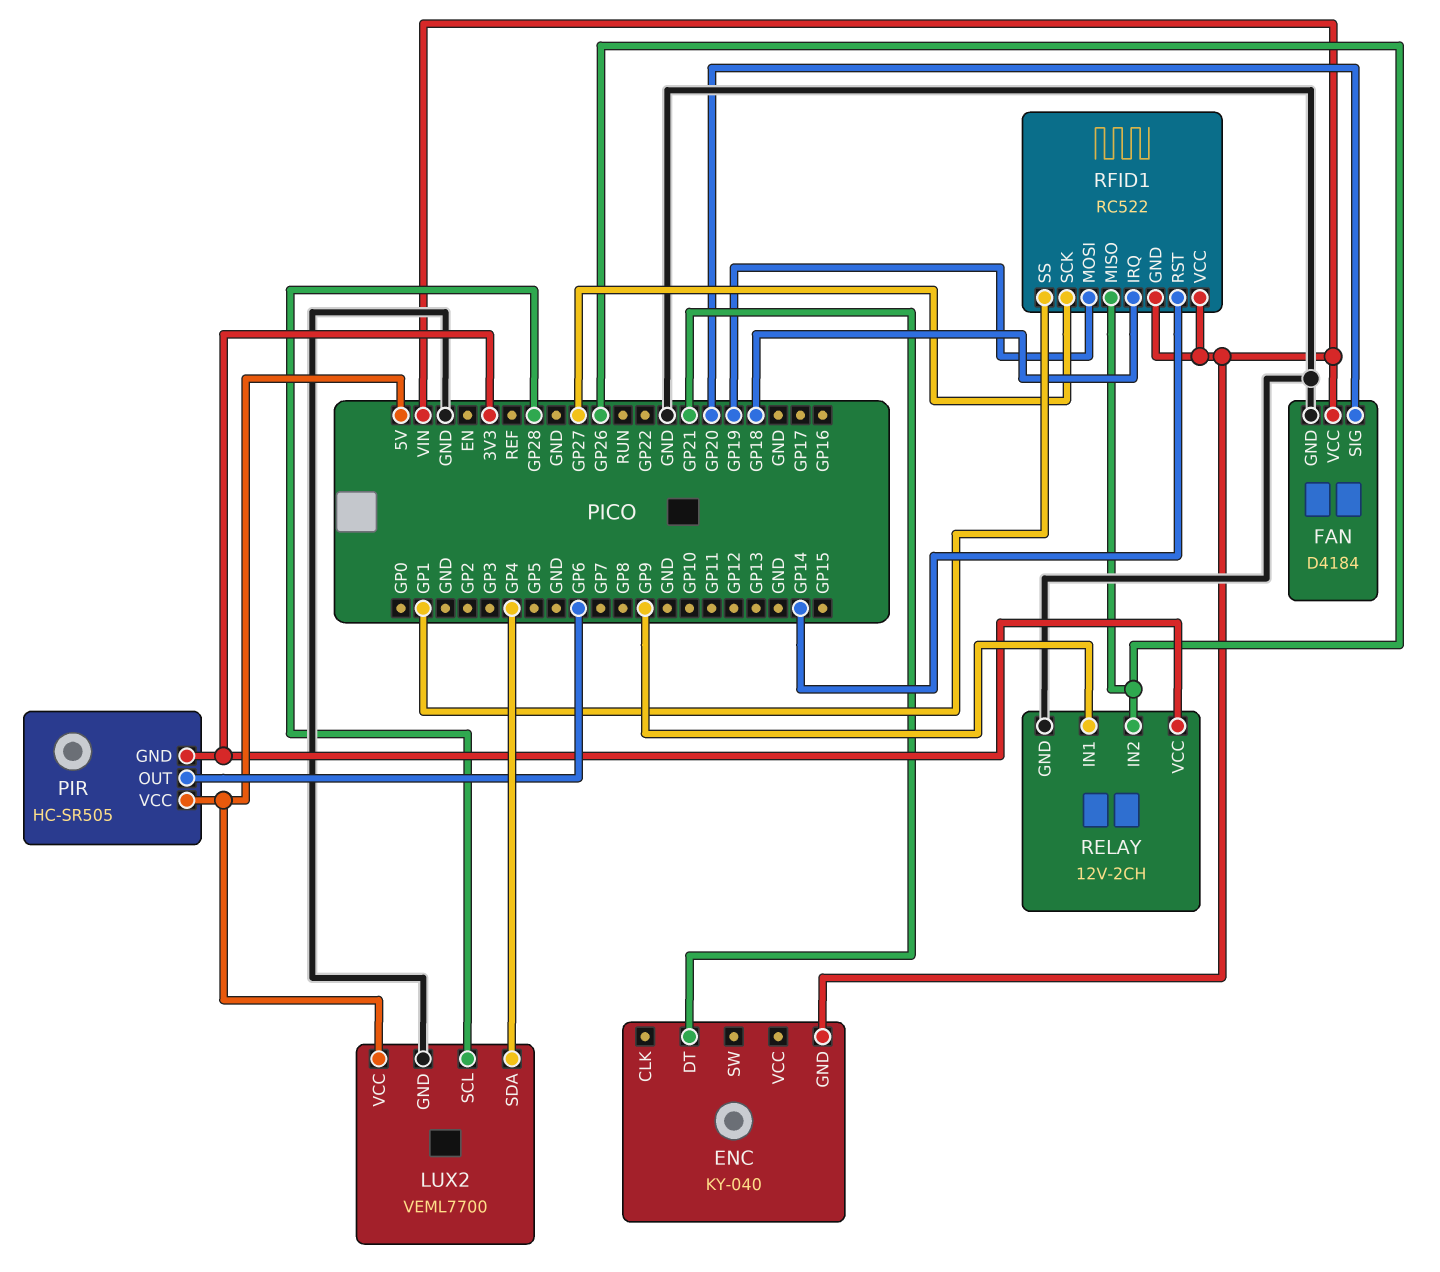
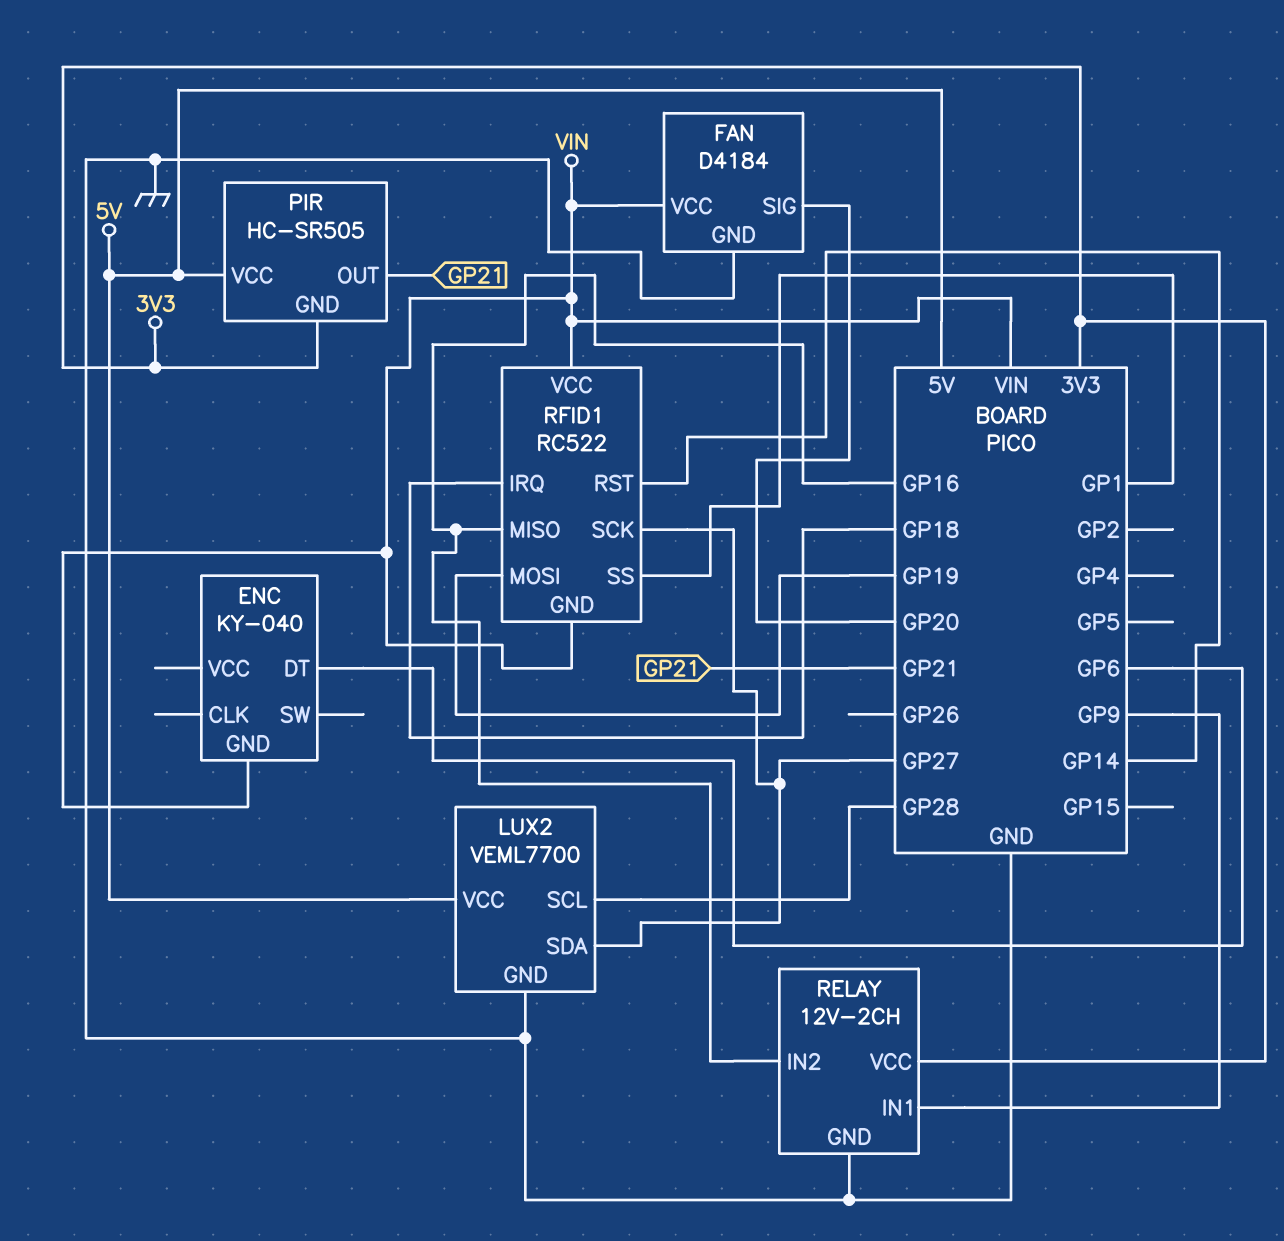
ENC pin DT: GP21 -> GP6
LUX2 pin SDA: GP4 -> GP27
PIR pin OUT: GP6 -> GP21
RELAY pin IN2: GP26 -> GP16
RFID1 pin MISO: GP26 -> GP16

